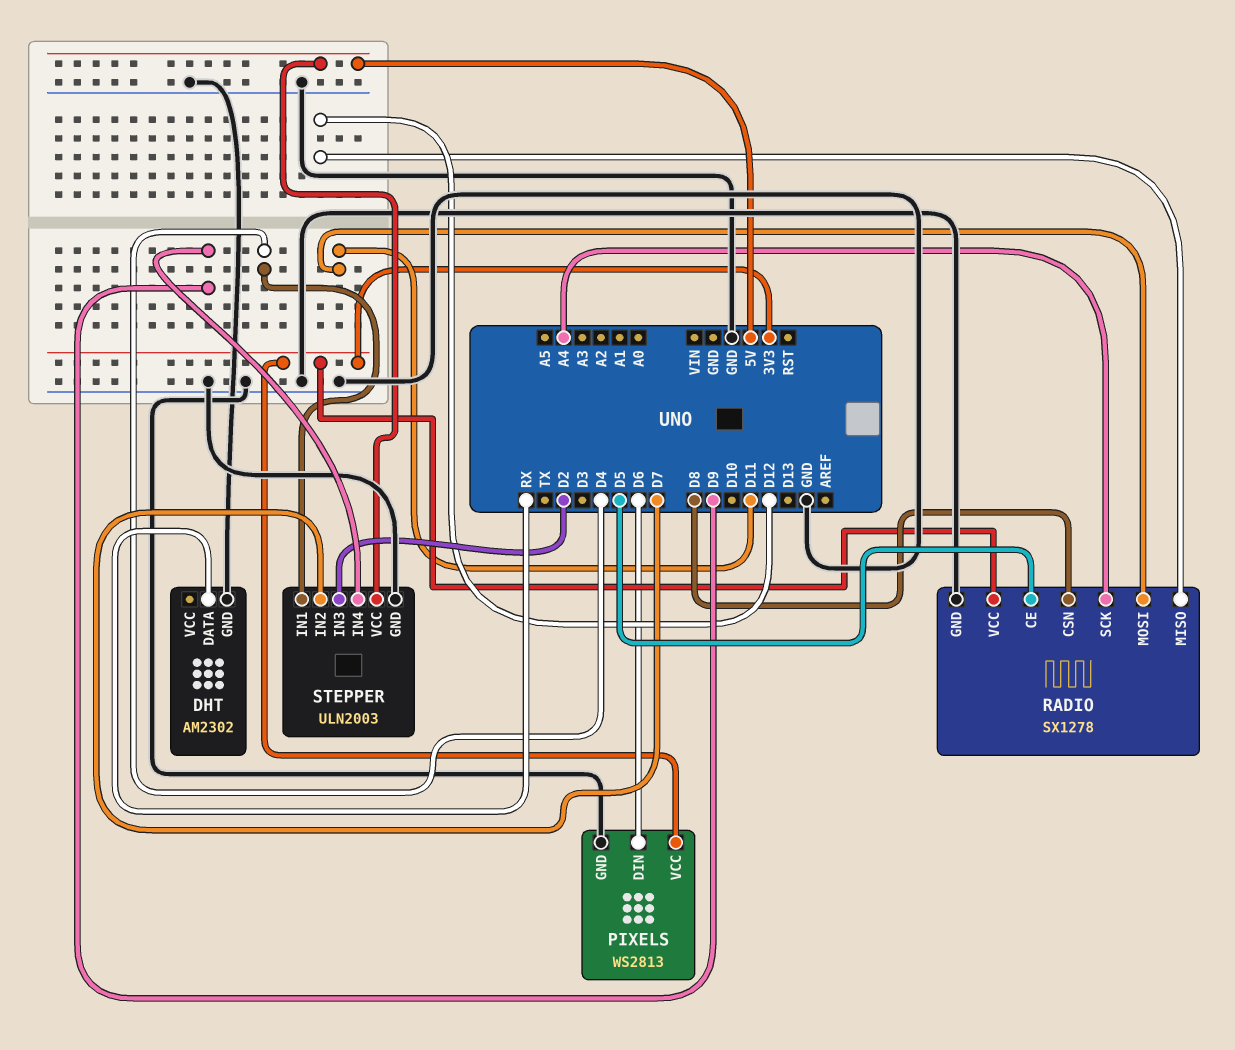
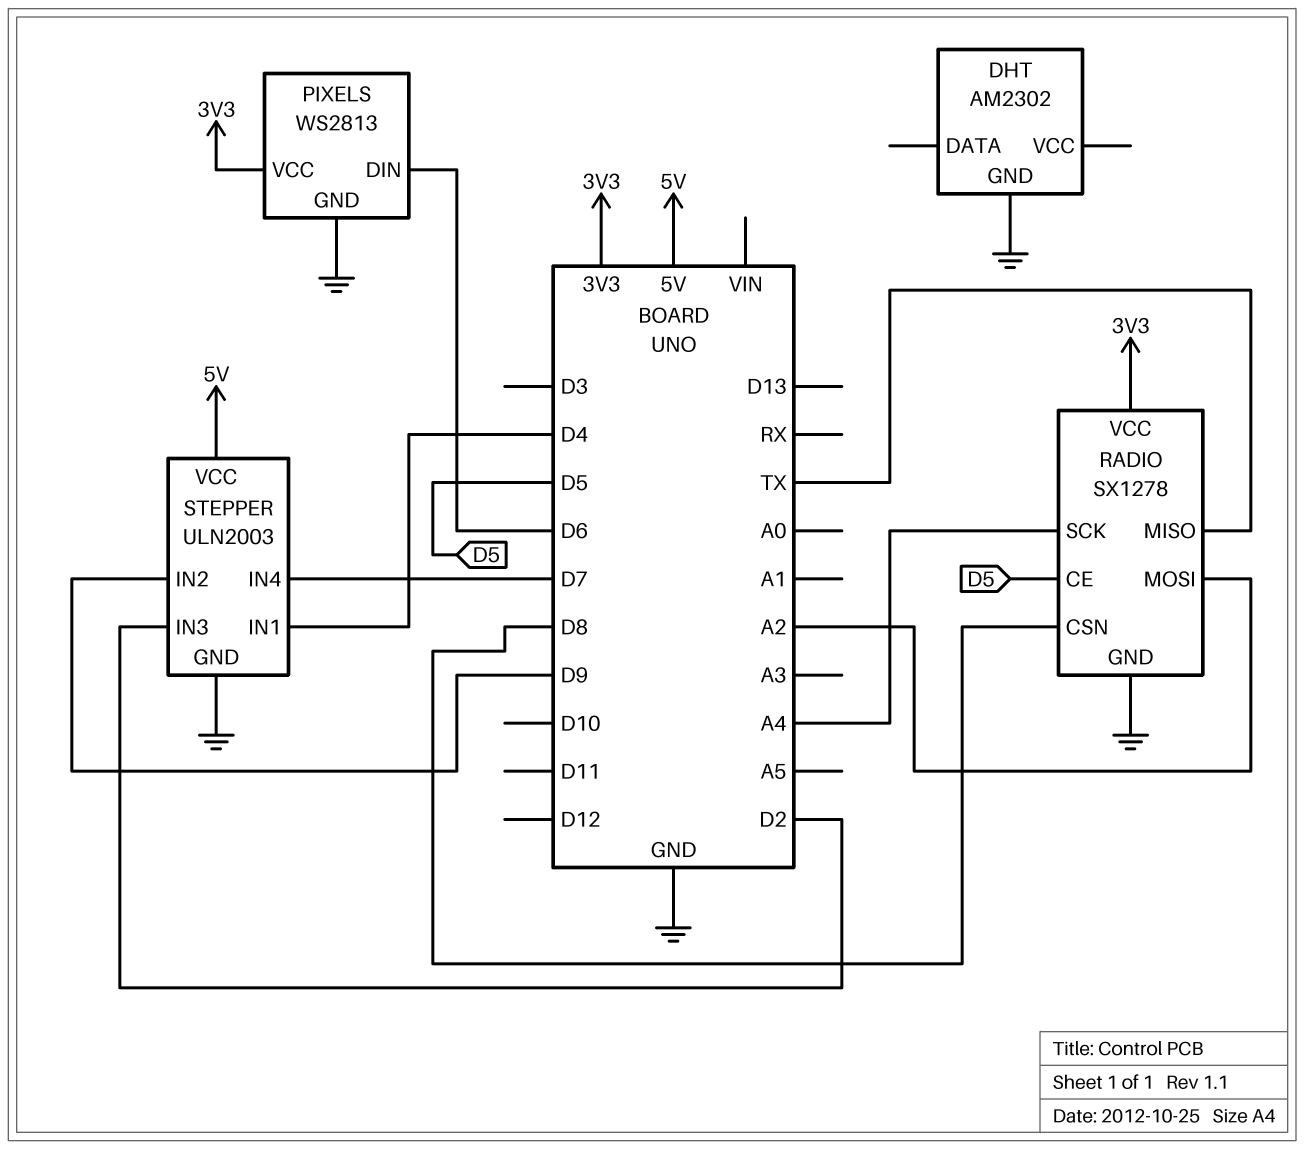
DHT pin DATA: RX -> none
RADIO pin MISO: D12 -> TX
RADIO pin MOSI: D11 -> A2
STEPPER pin IN2: D7 -> D9
STEPPER pin IN4: D9 -> D7

